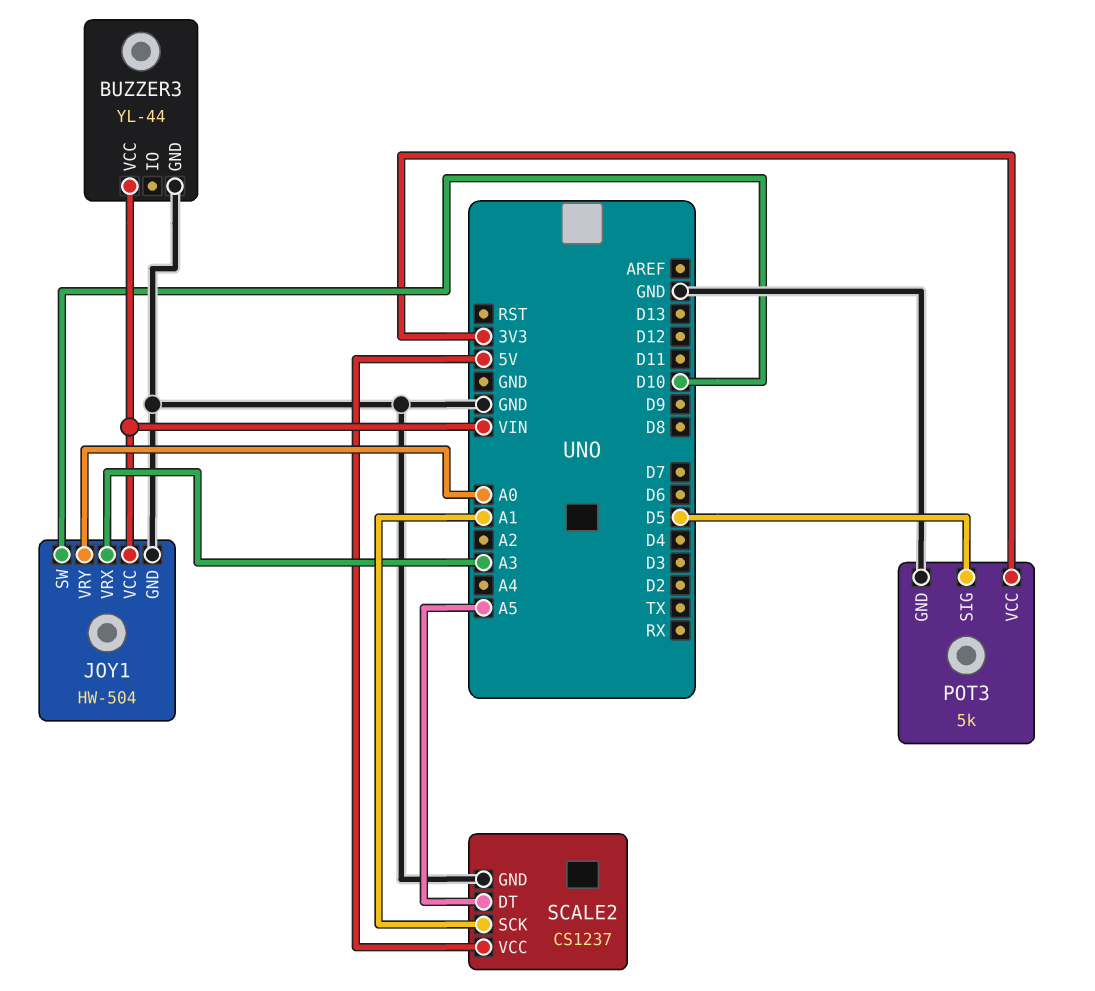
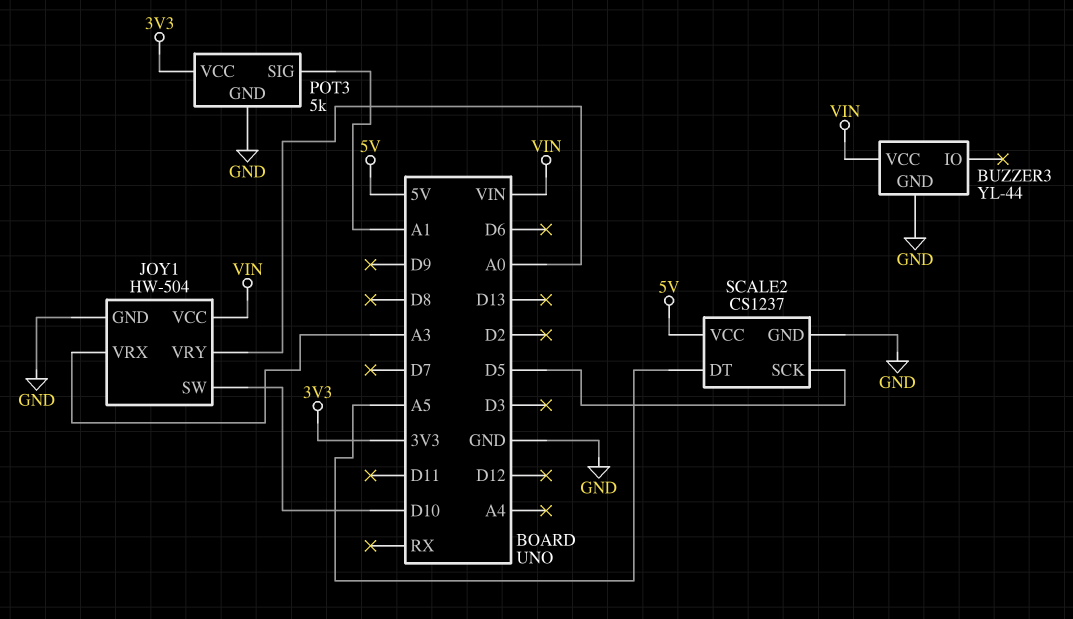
POT3 pin SIG: D5 -> A1
SCALE2 pin SCK: A1 -> D5

